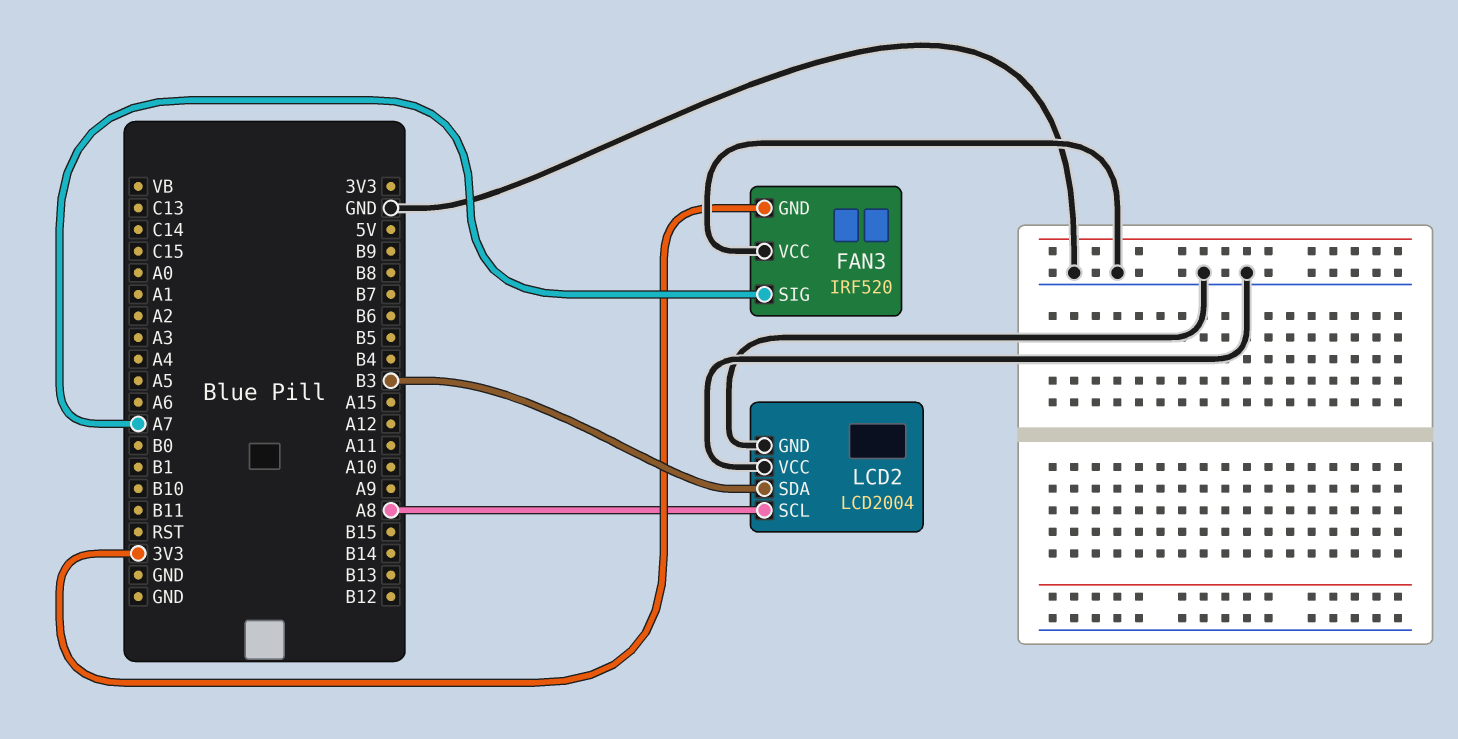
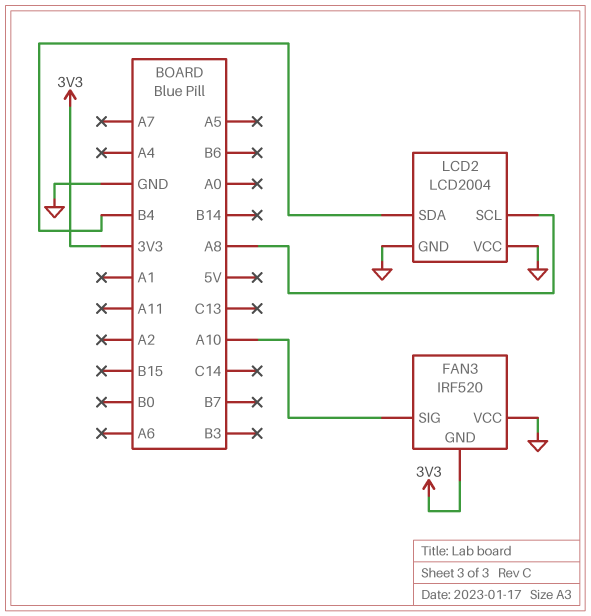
FAN3 pin SIG: A7 -> A10
LCD2 pin SDA: B3 -> B4

